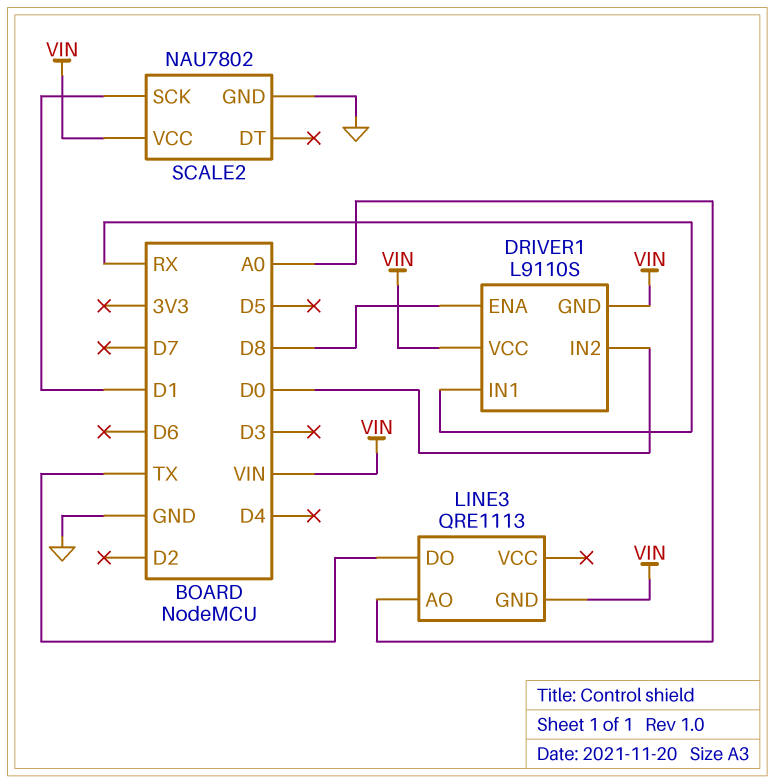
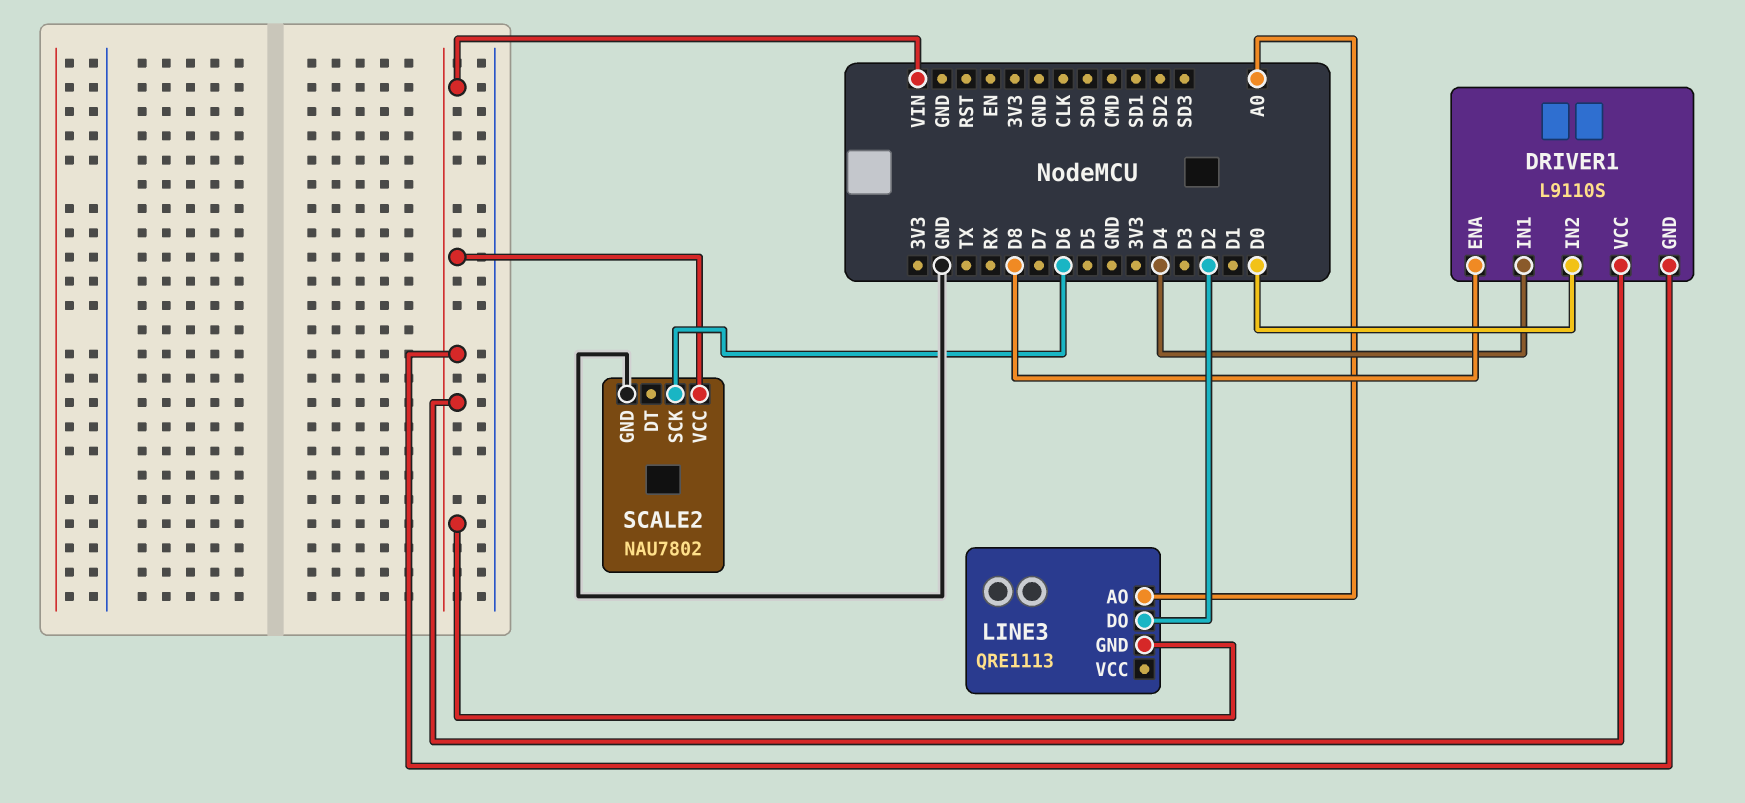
DRIVER1 pin IN1: RX -> D4
LINE3 pin DO: TX -> D2
SCALE2 pin SCK: D1 -> D6

